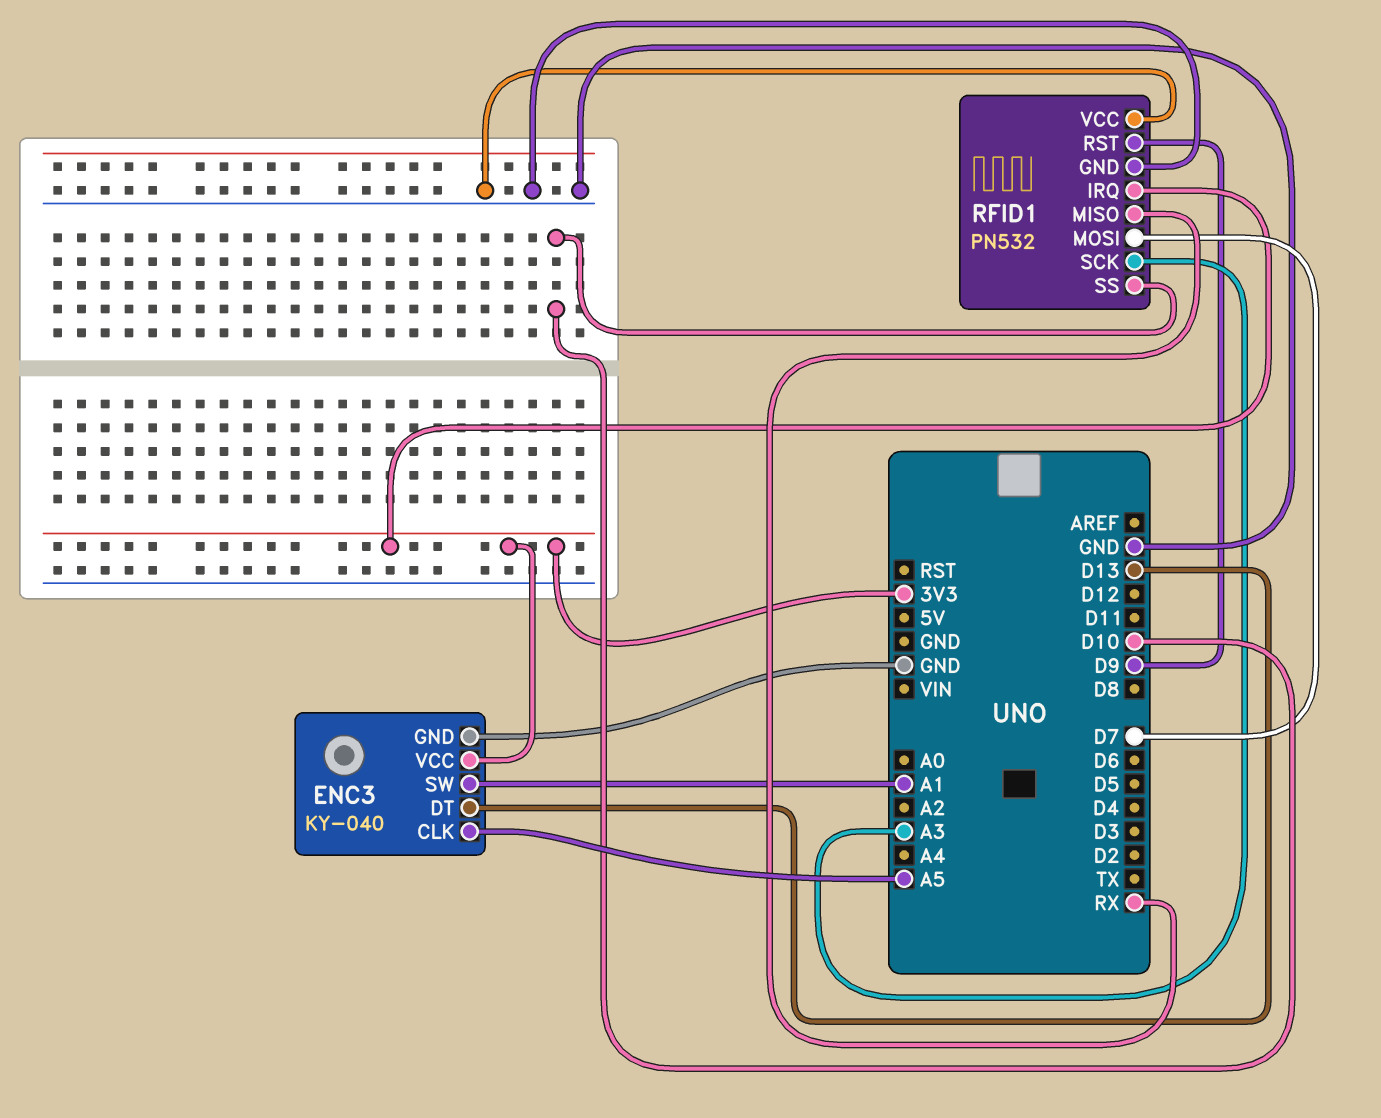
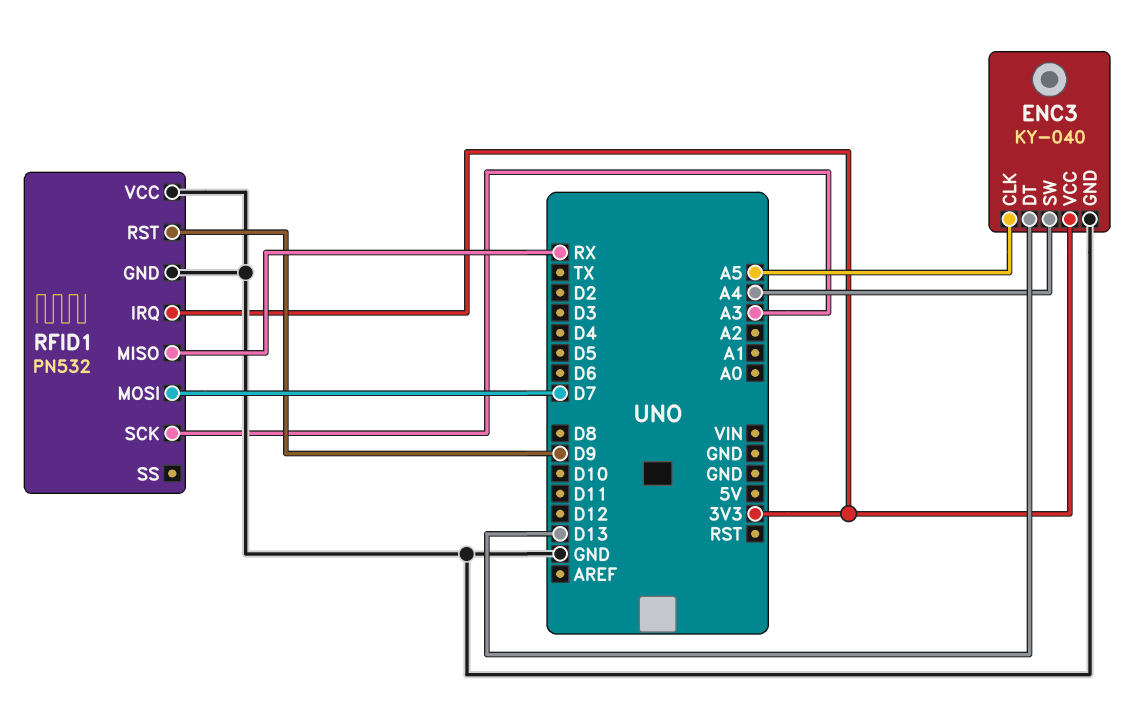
ENC3 pin SW: A1 -> A4
RFID1 pin SS: D10 -> none

